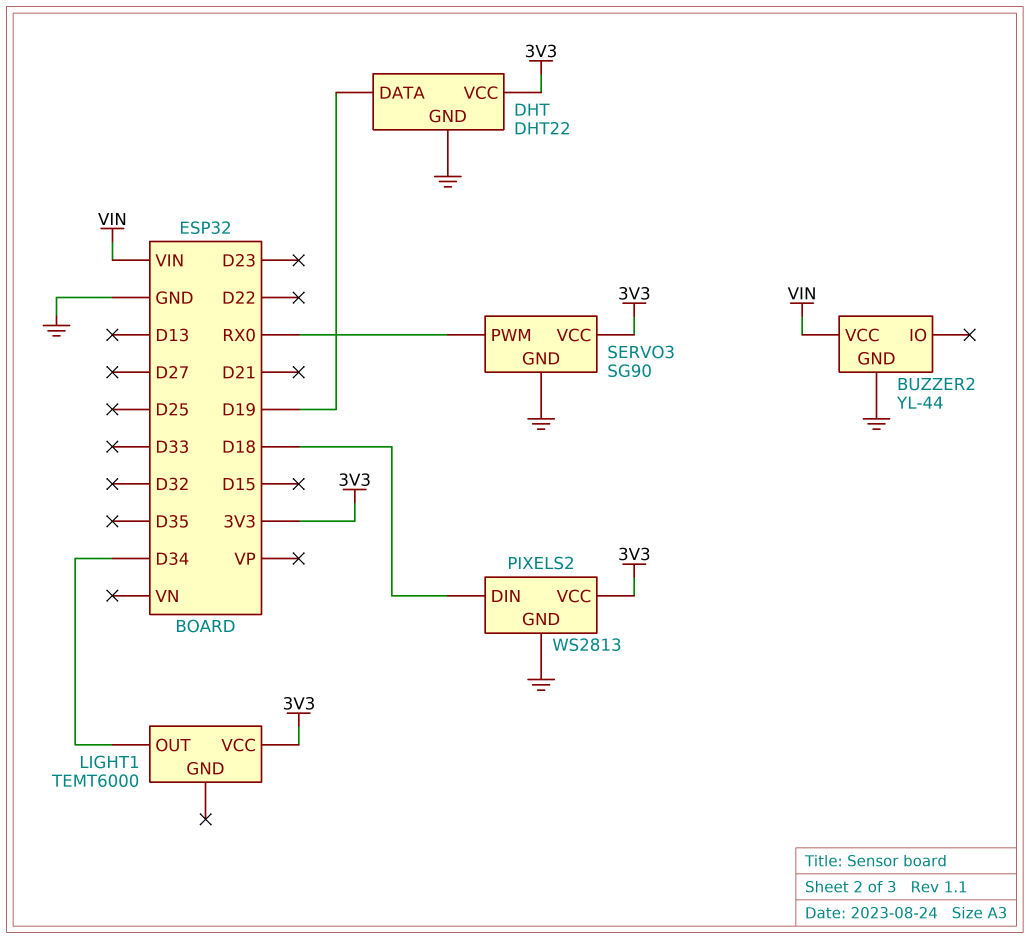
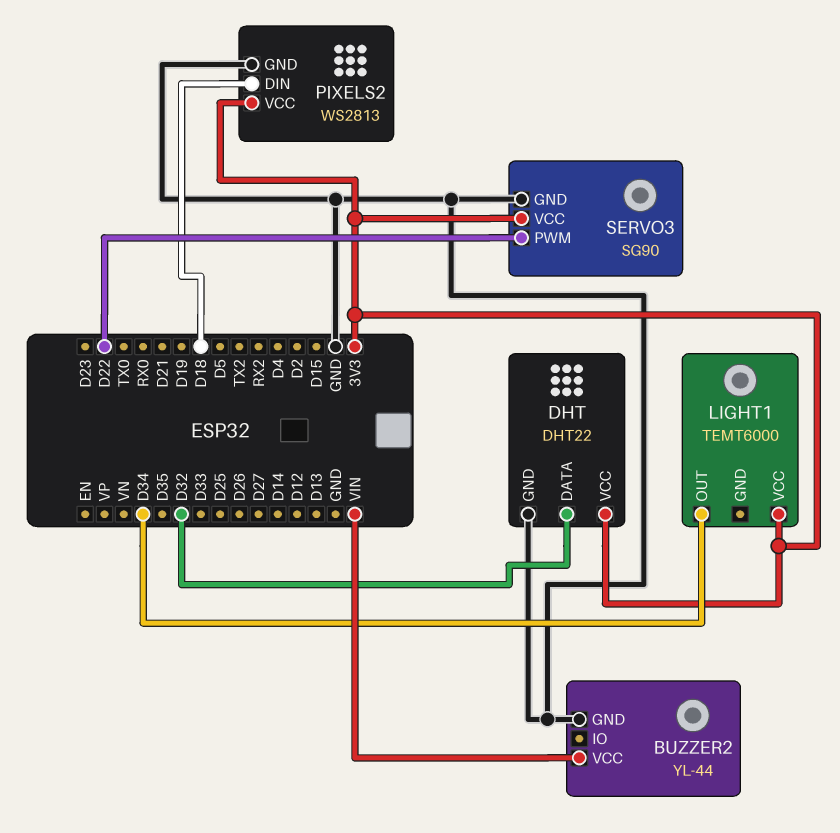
DHT pin DATA: D19 -> D32
SERVO3 pin PWM: RX0 -> D22

